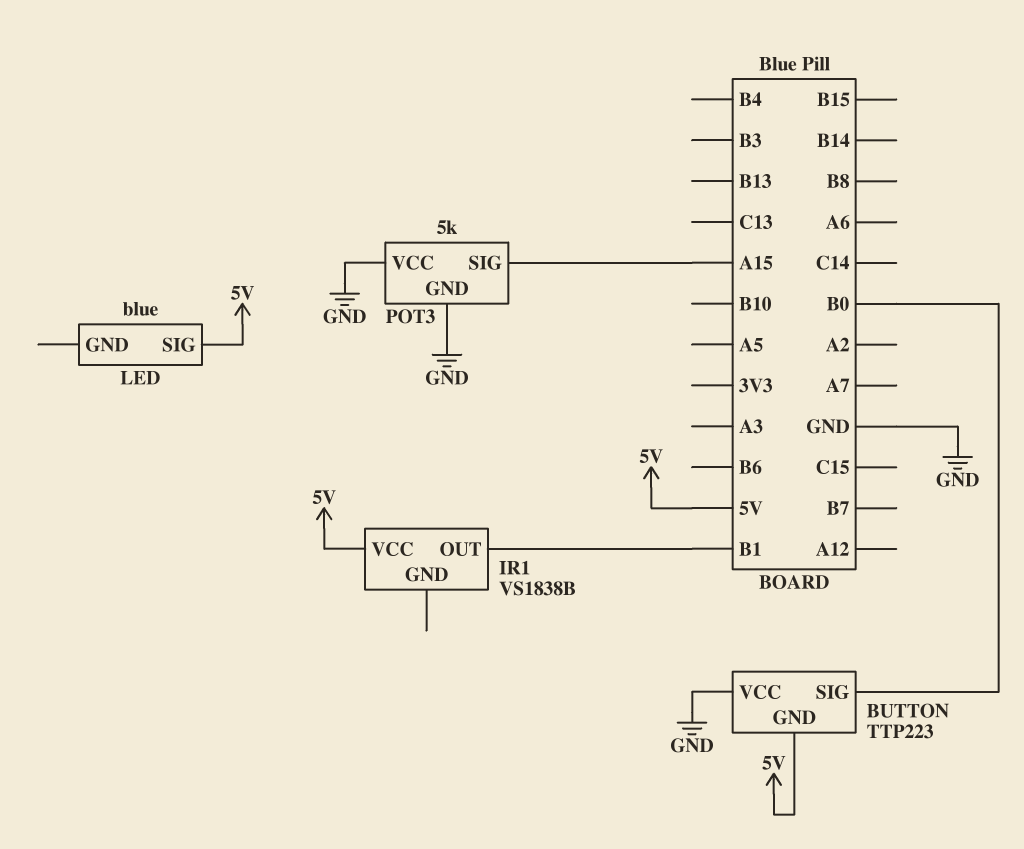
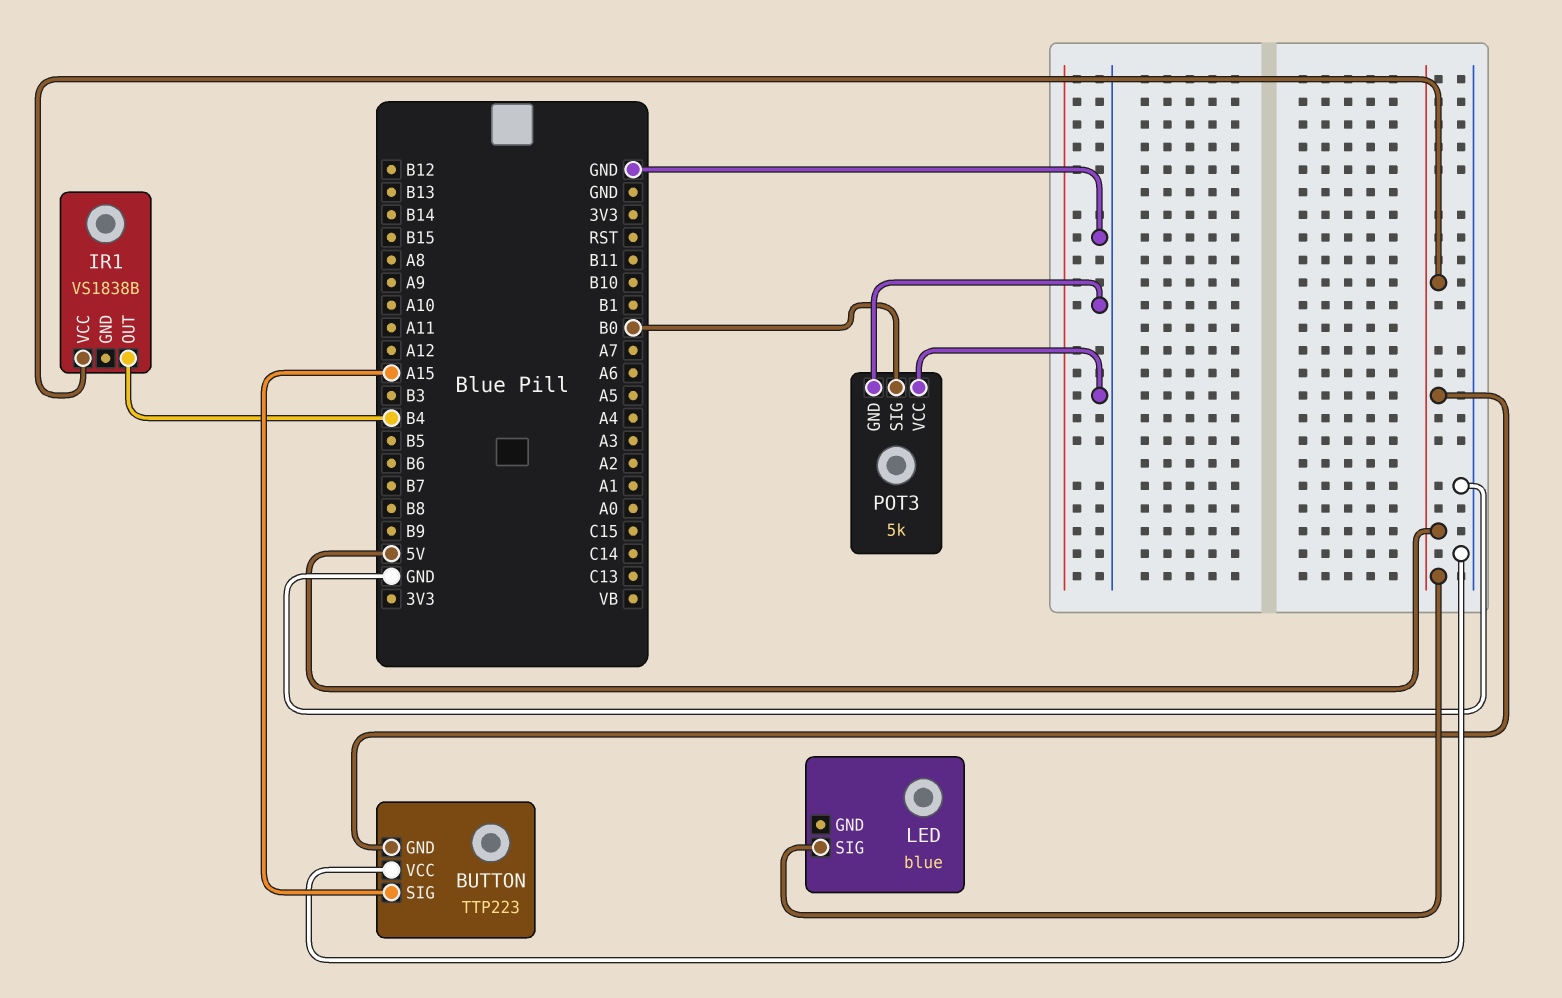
BUTTON pin SIG: B0 -> A15
IR1 pin OUT: B1 -> B4
POT3 pin SIG: A15 -> B0

